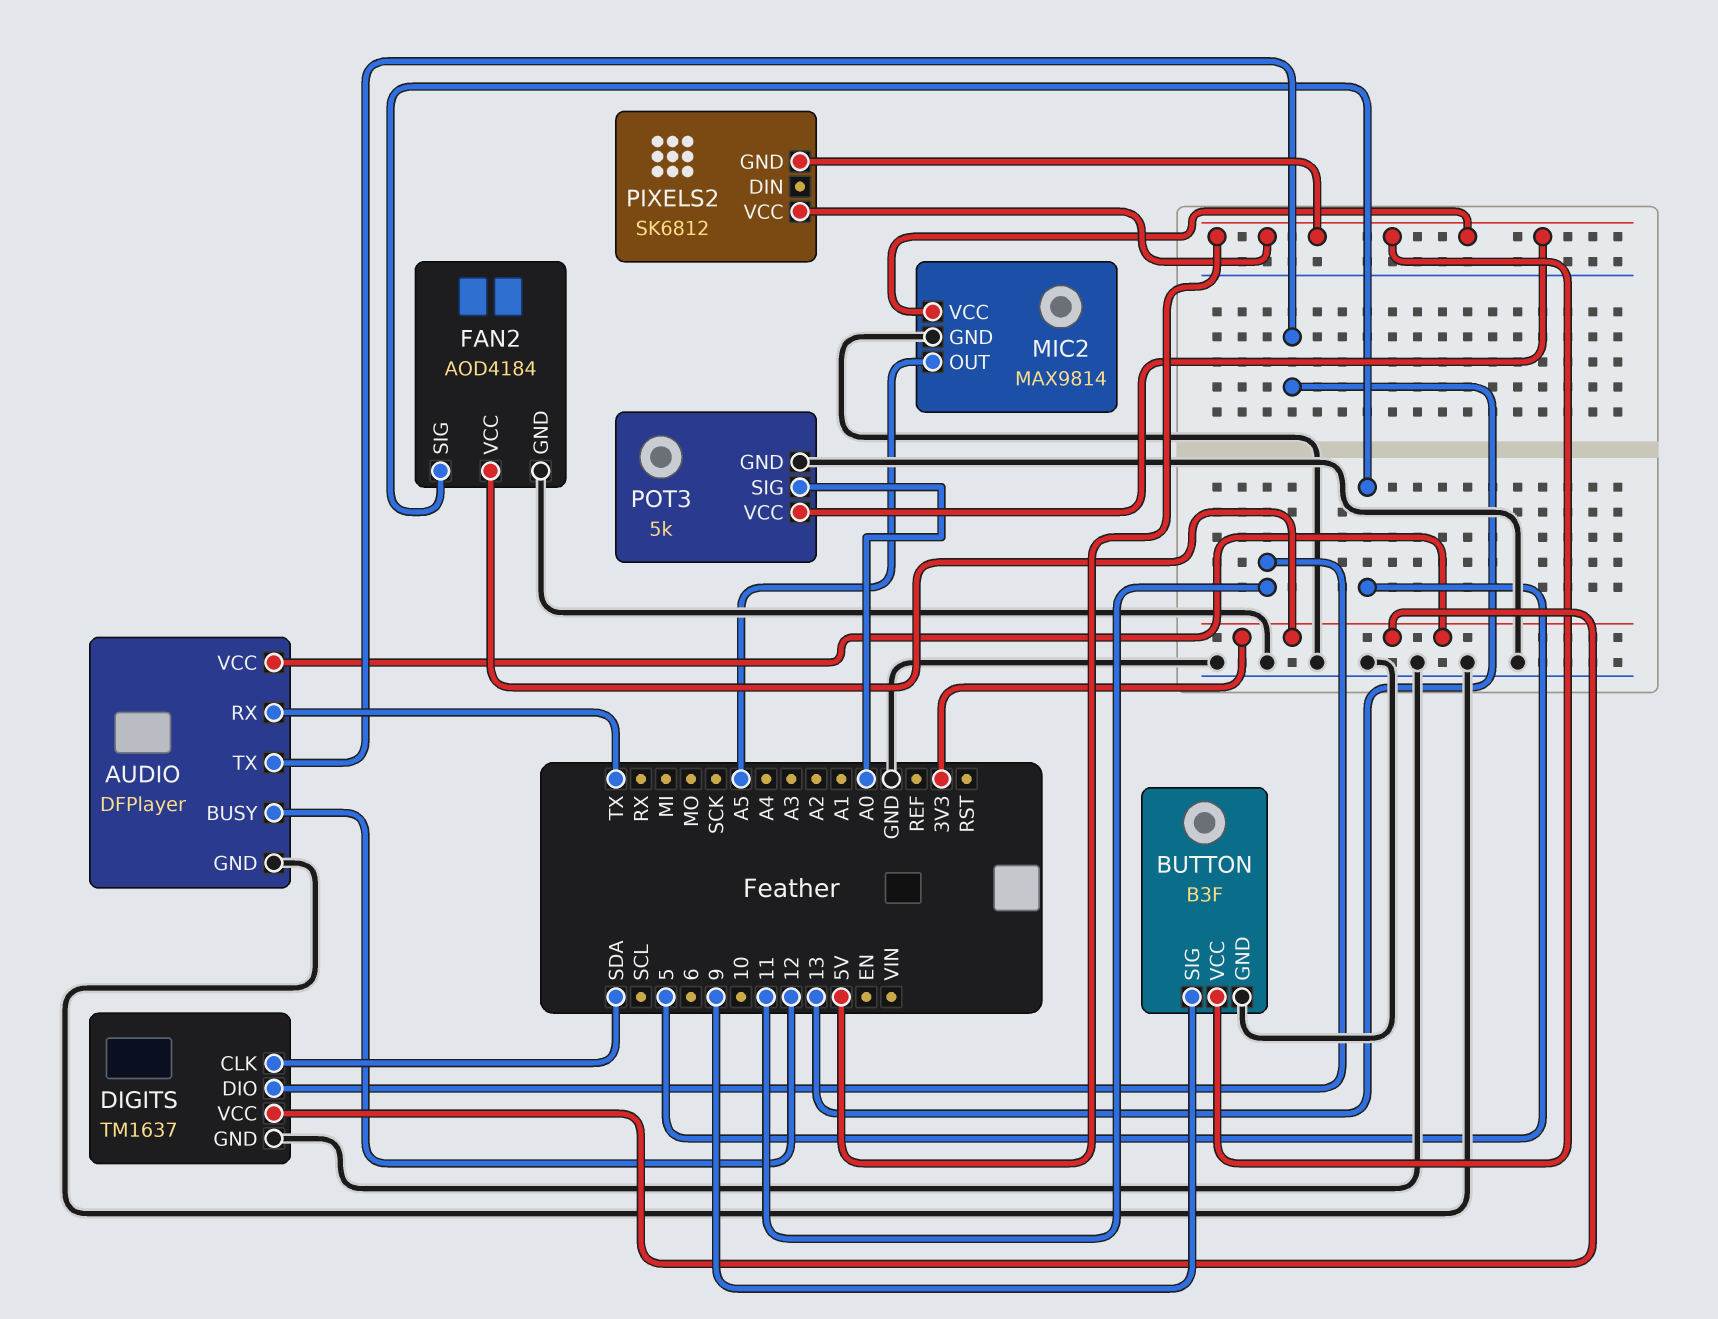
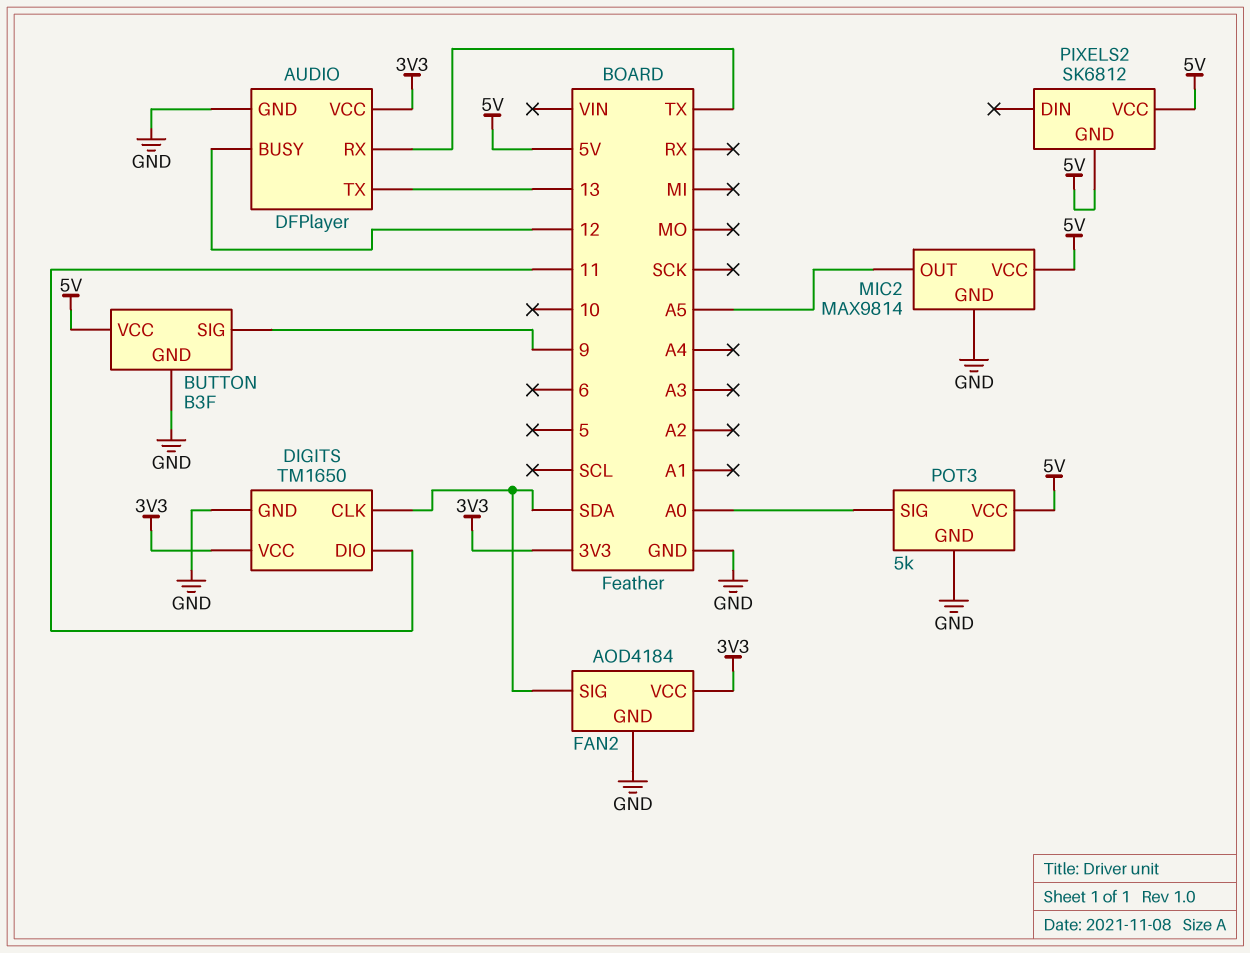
DIGITS: TM1637 -> TM1650
FAN2 pin SIG: 5 -> SDA

